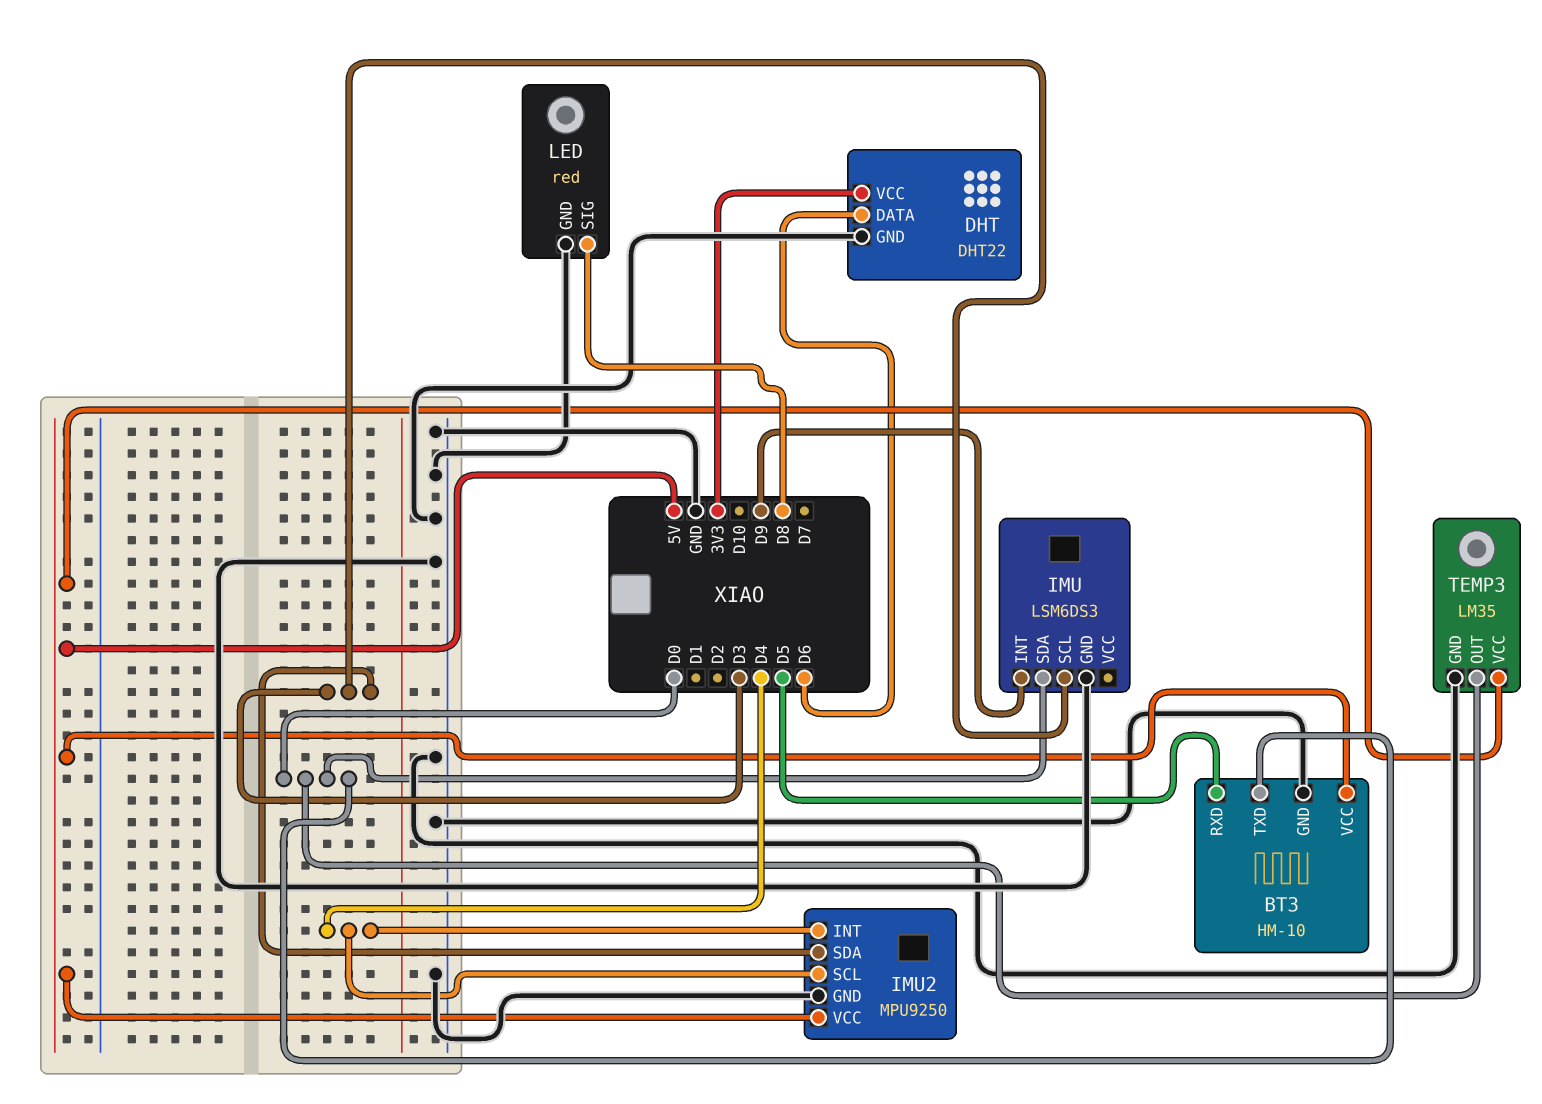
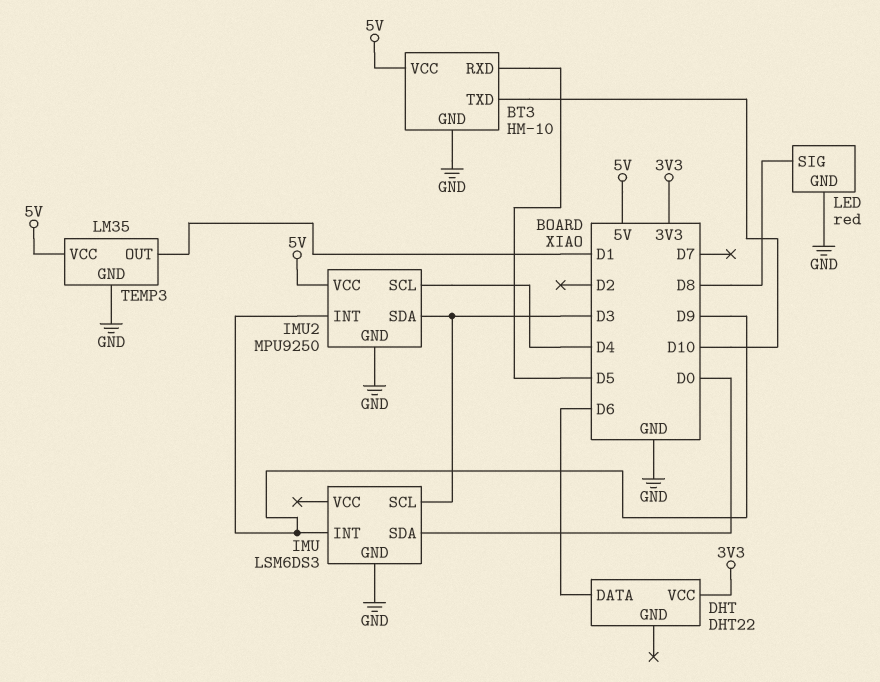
BT3 pin TXD: D0 -> D10
DHT pin GND: GND -> none
IMU2 pin INT: D4 -> D9
TEMP3 pin OUT: D0 -> D1

